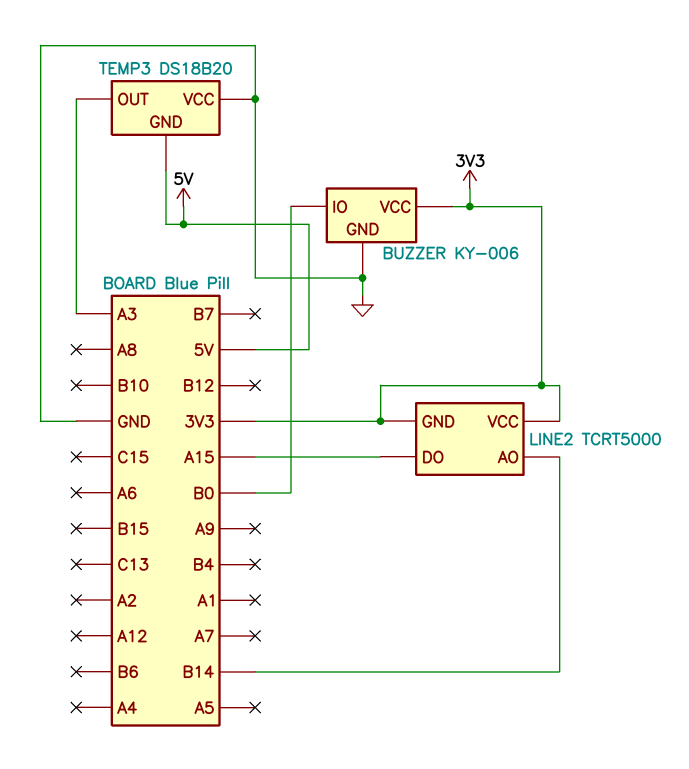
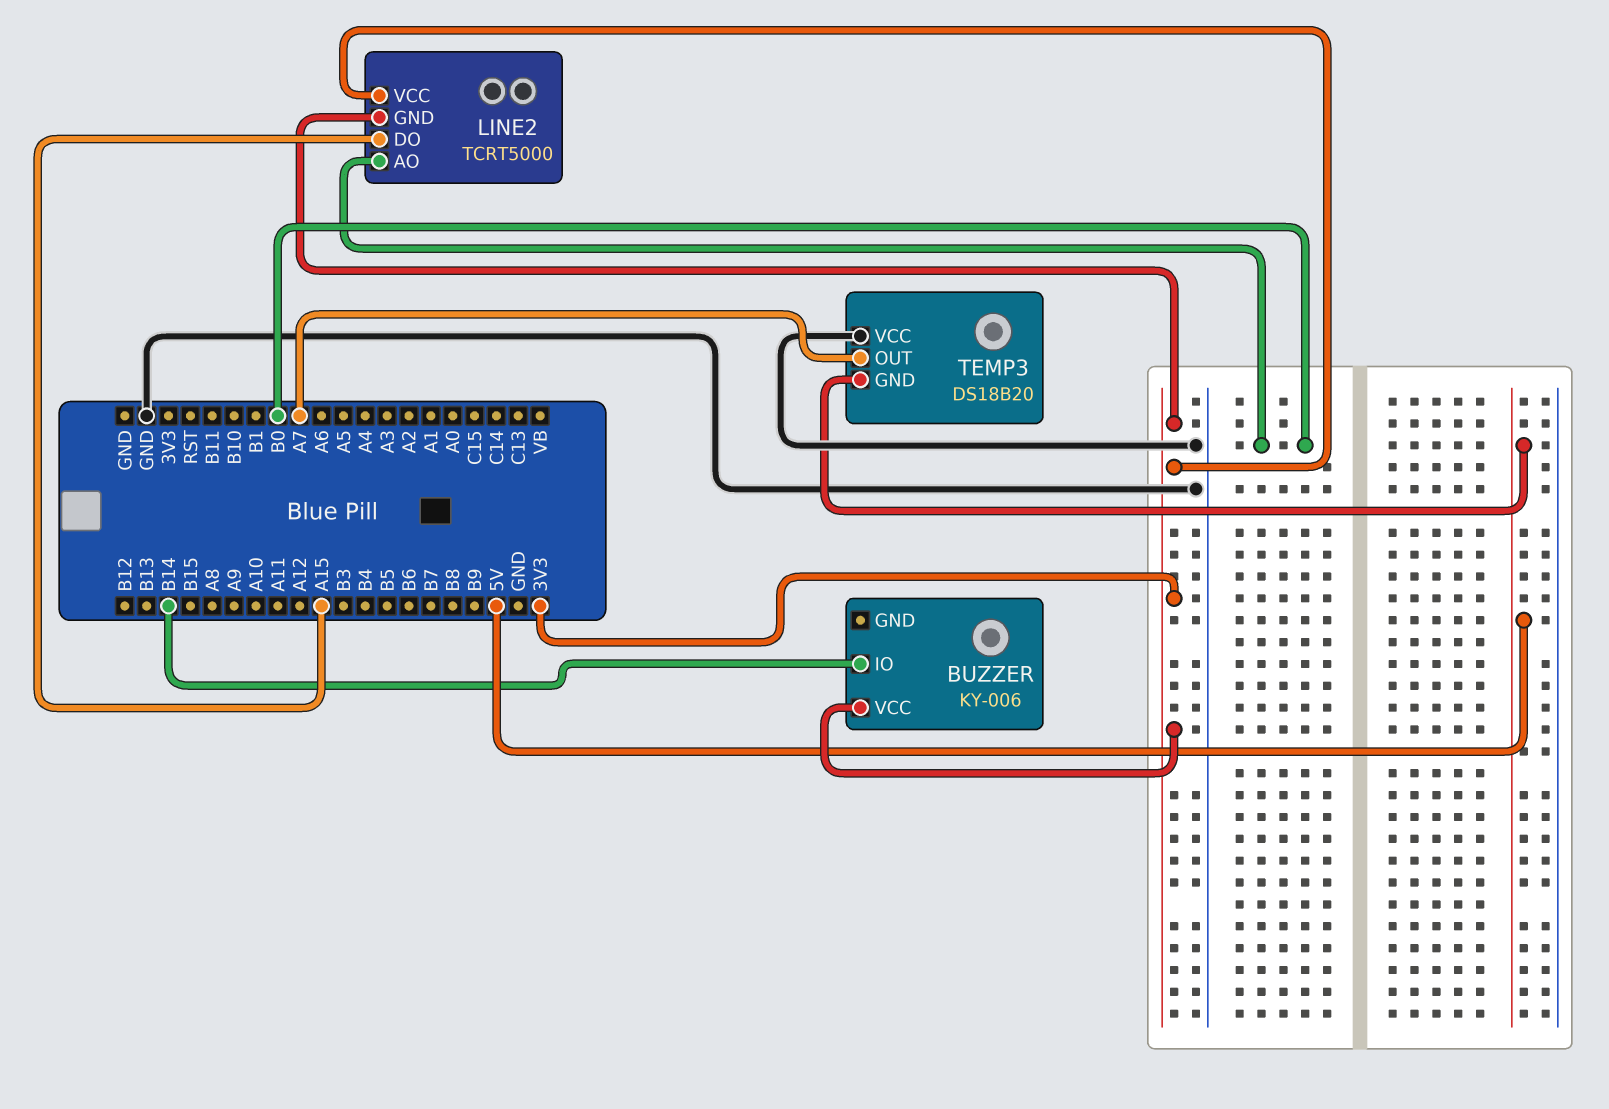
BUZZER pin GND: GND -> none
BUZZER pin IO: B0 -> B14
LINE2 pin AO: B14 -> B0
TEMP3 pin OUT: A3 -> A7

